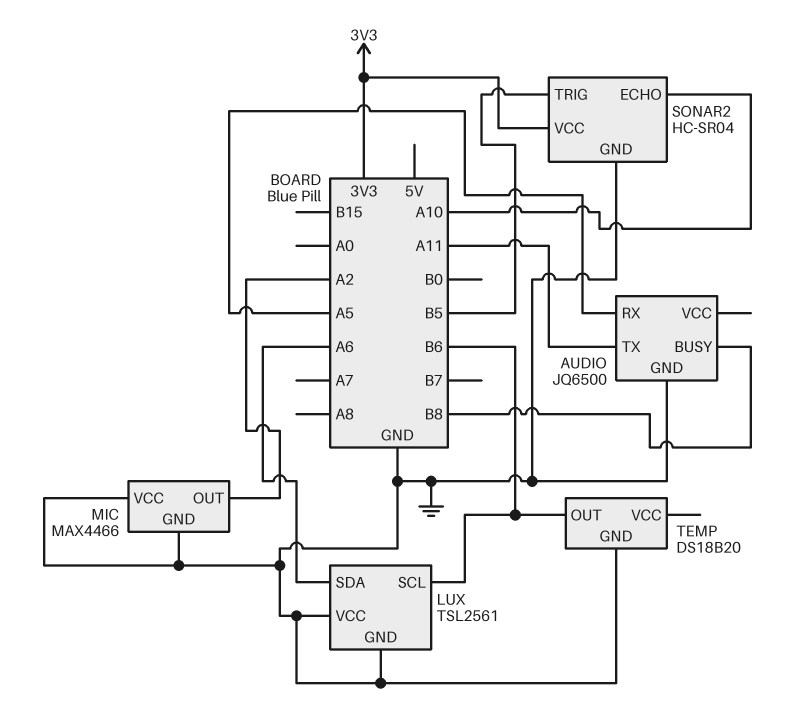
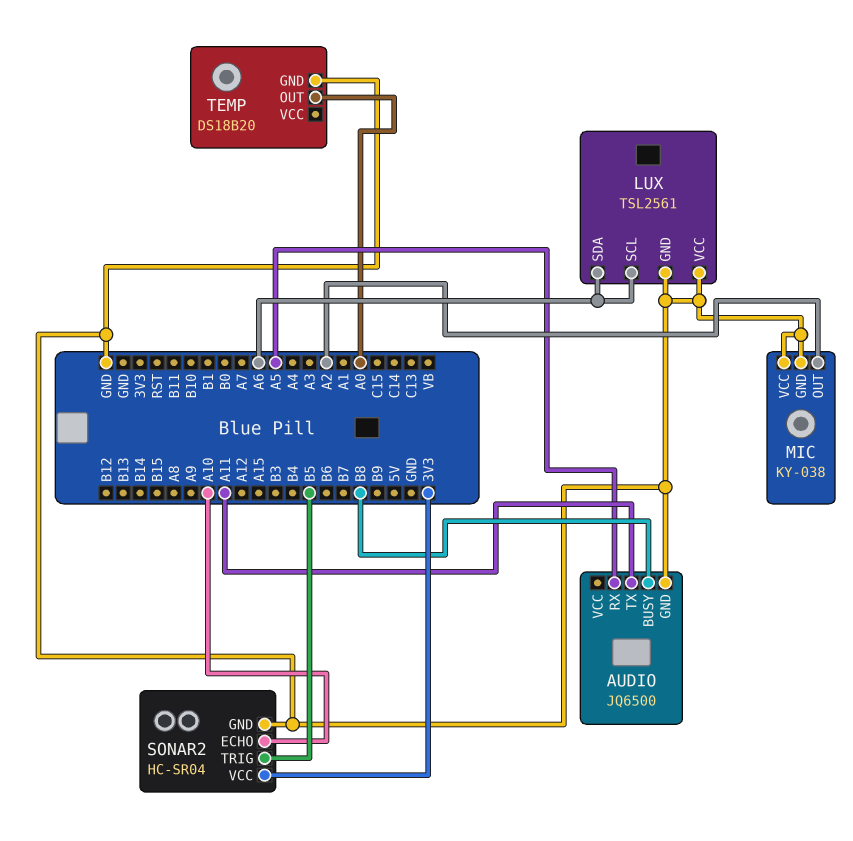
LUX pin SCL: B6 -> A6
MIC: MAX4466 -> KY-038
TEMP pin OUT: B6 -> A0

